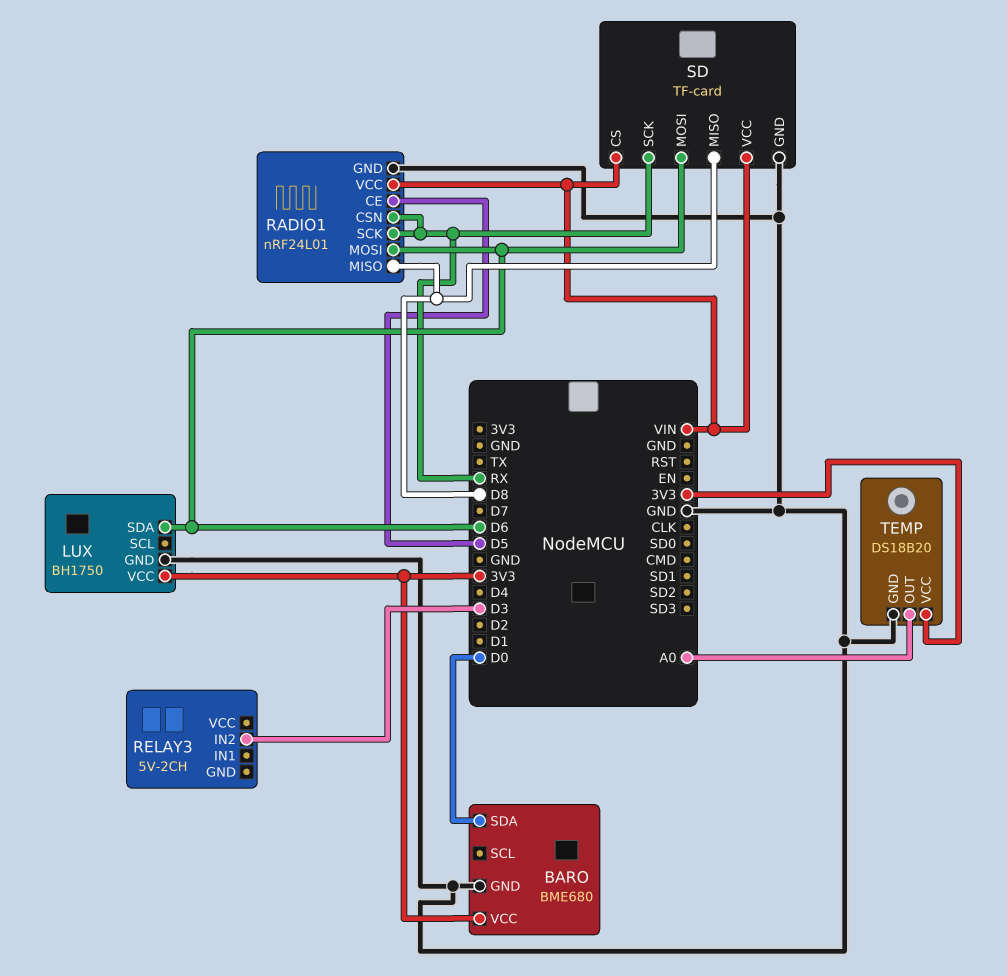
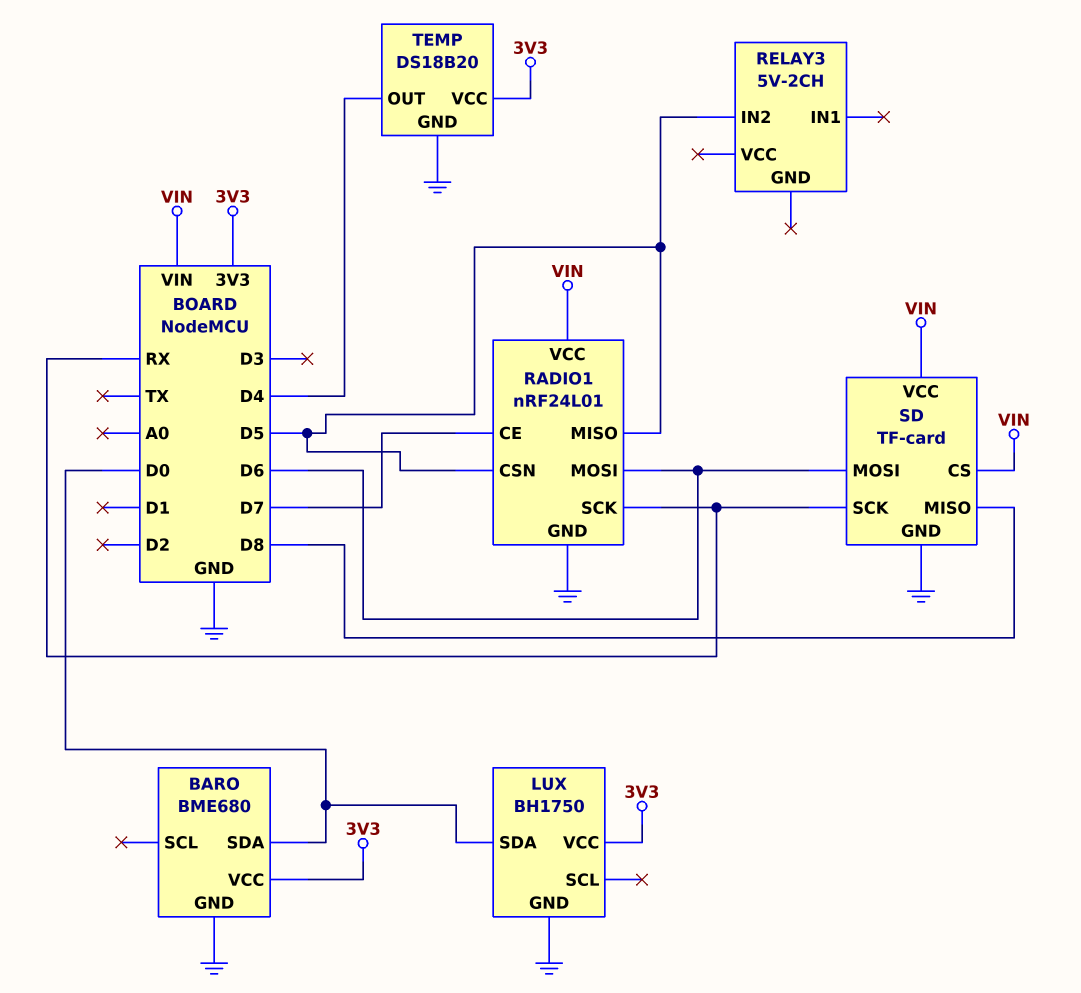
LUX pin SDA: D6 -> D0
RADIO1 pin CE: D5 -> D7
RADIO1 pin CSN: RX -> D5
RADIO1 pin MISO: D8 -> D5
RELAY3 pin IN2: D3 -> D5
TEMP pin OUT: A0 -> D4

